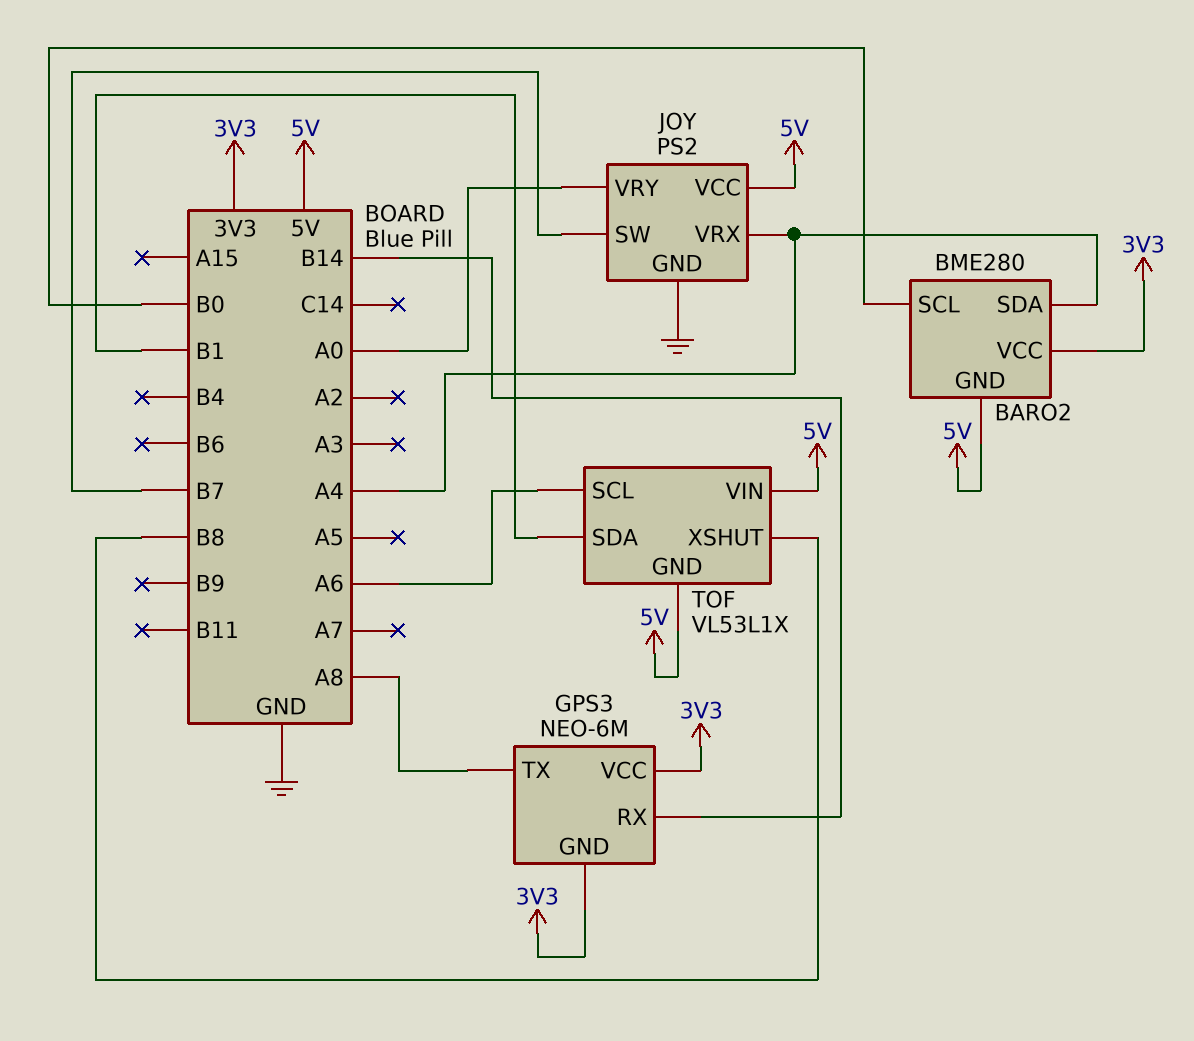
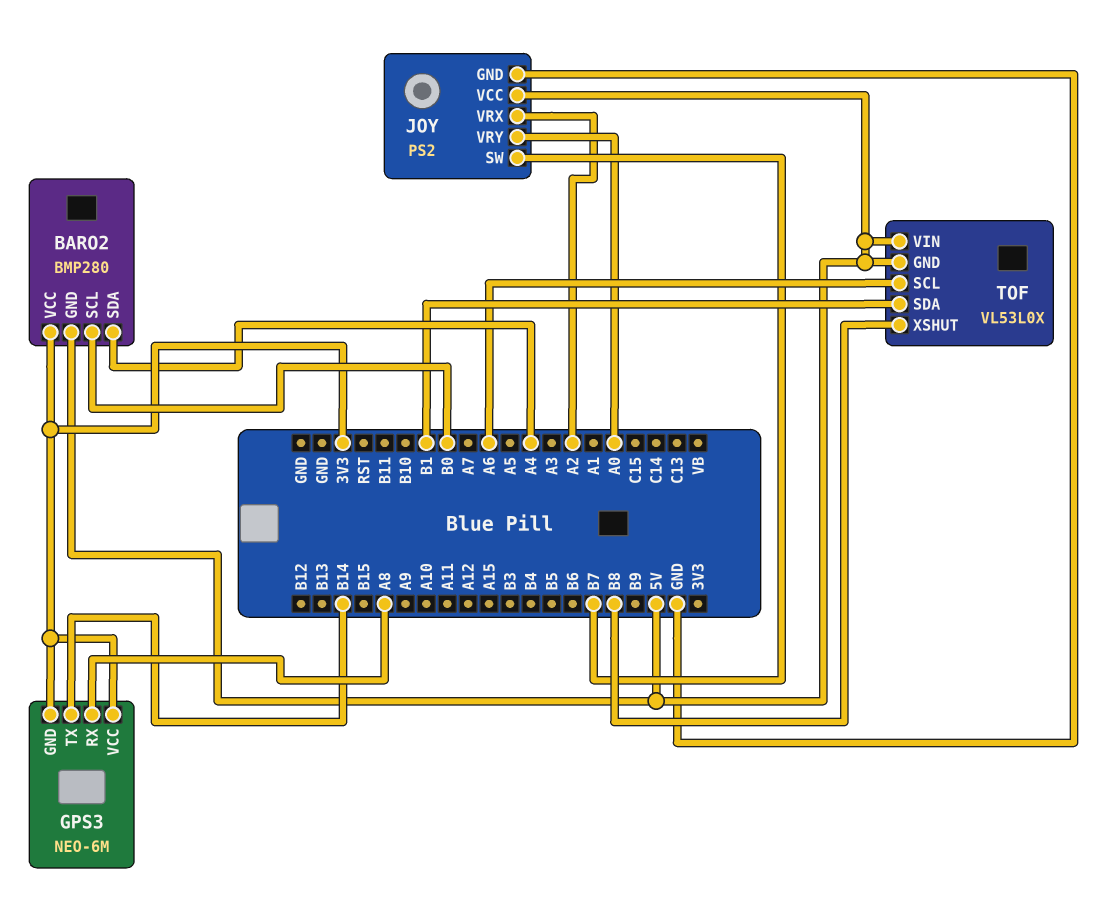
BARO2: BME280 -> BMP280
GPS3 pin RX: B14 -> A8
GPS3 pin TX: A8 -> B14
JOY pin VRX: A4 -> A2
TOF: VL53L1X -> VL53L0X

